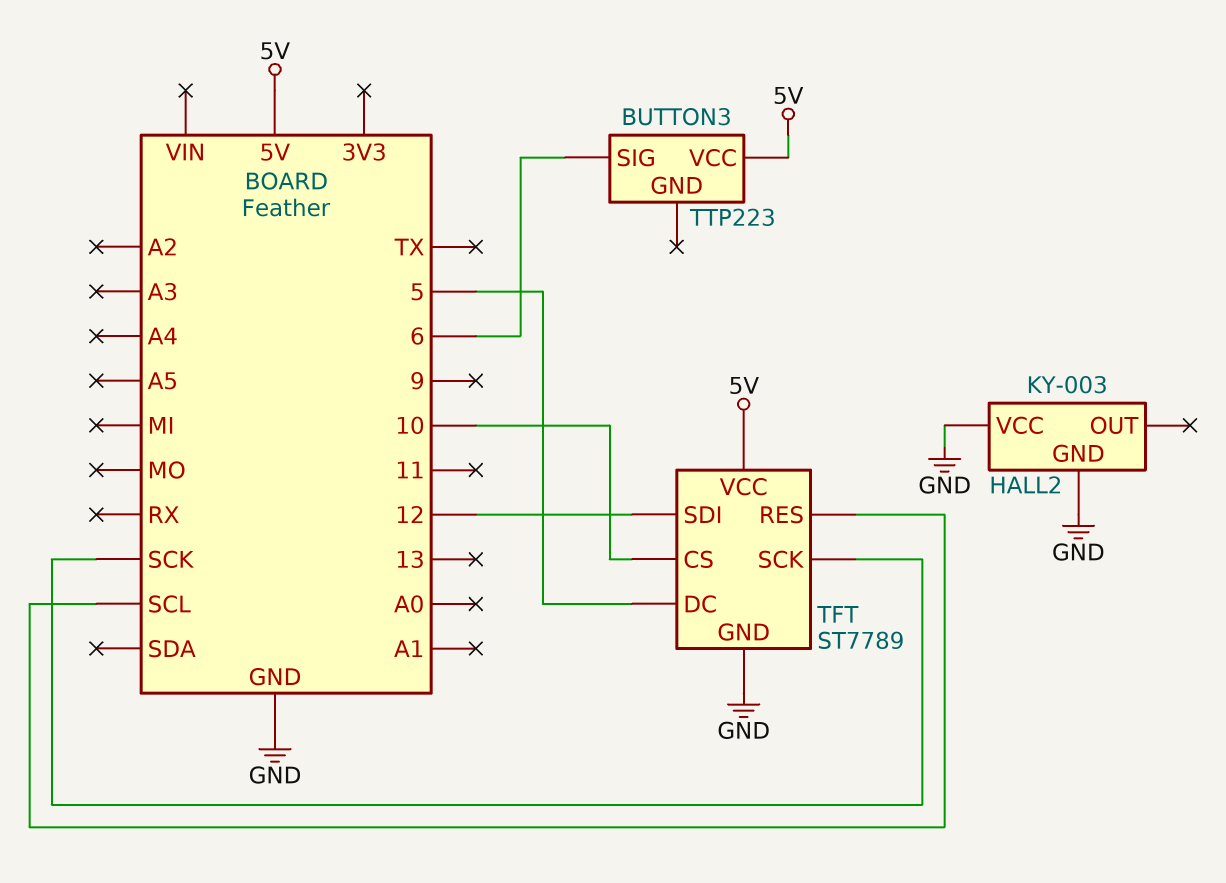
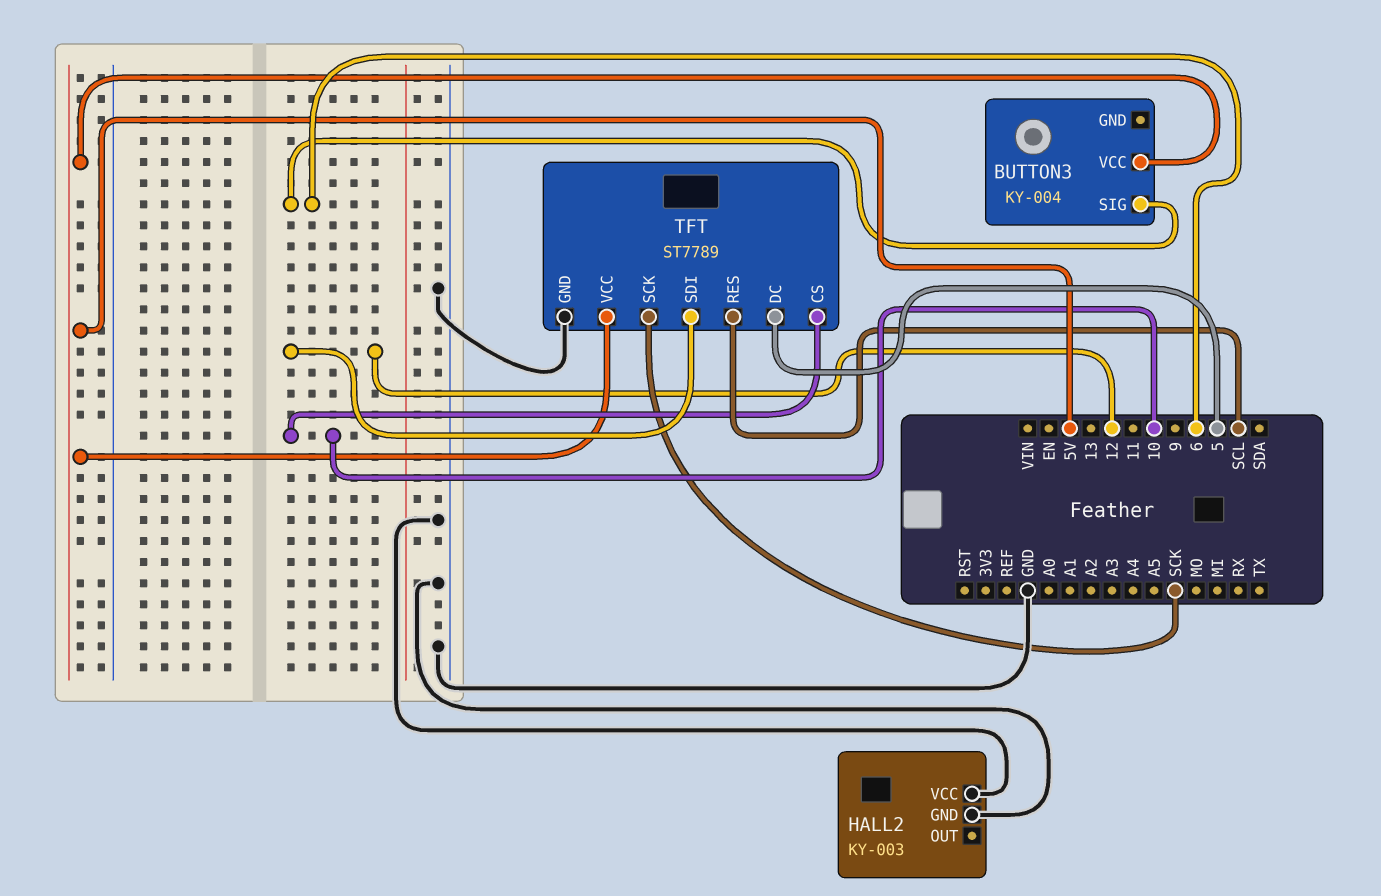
BUTTON3: TTP223 -> KY-004

